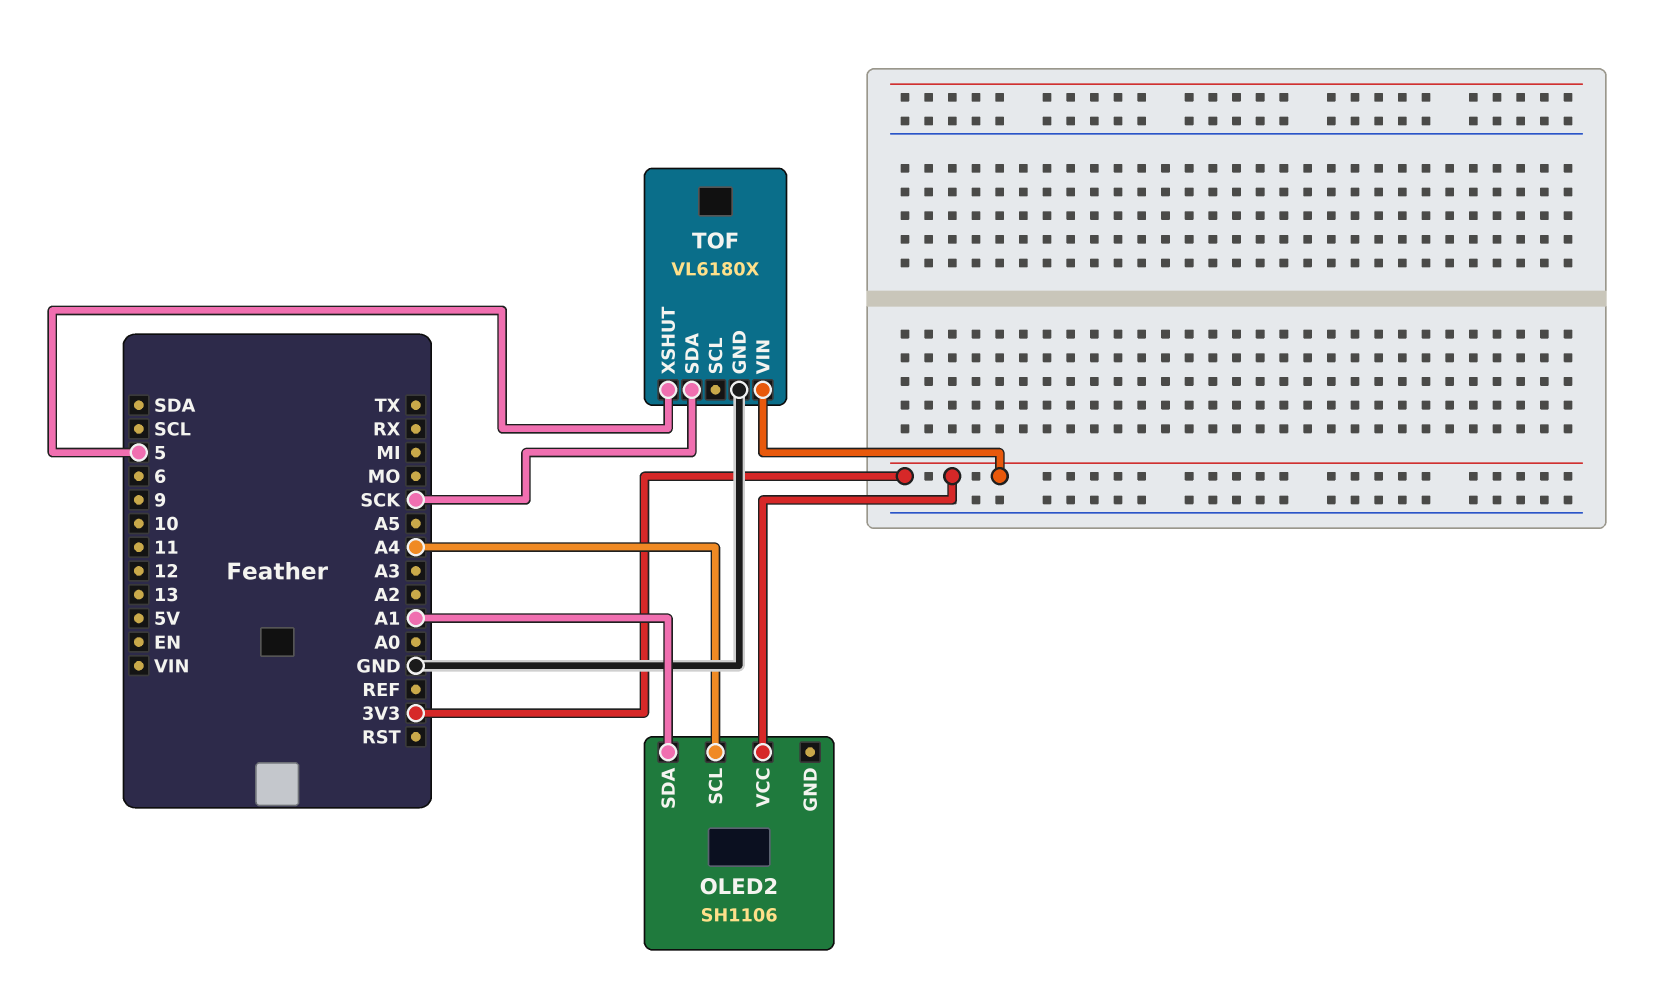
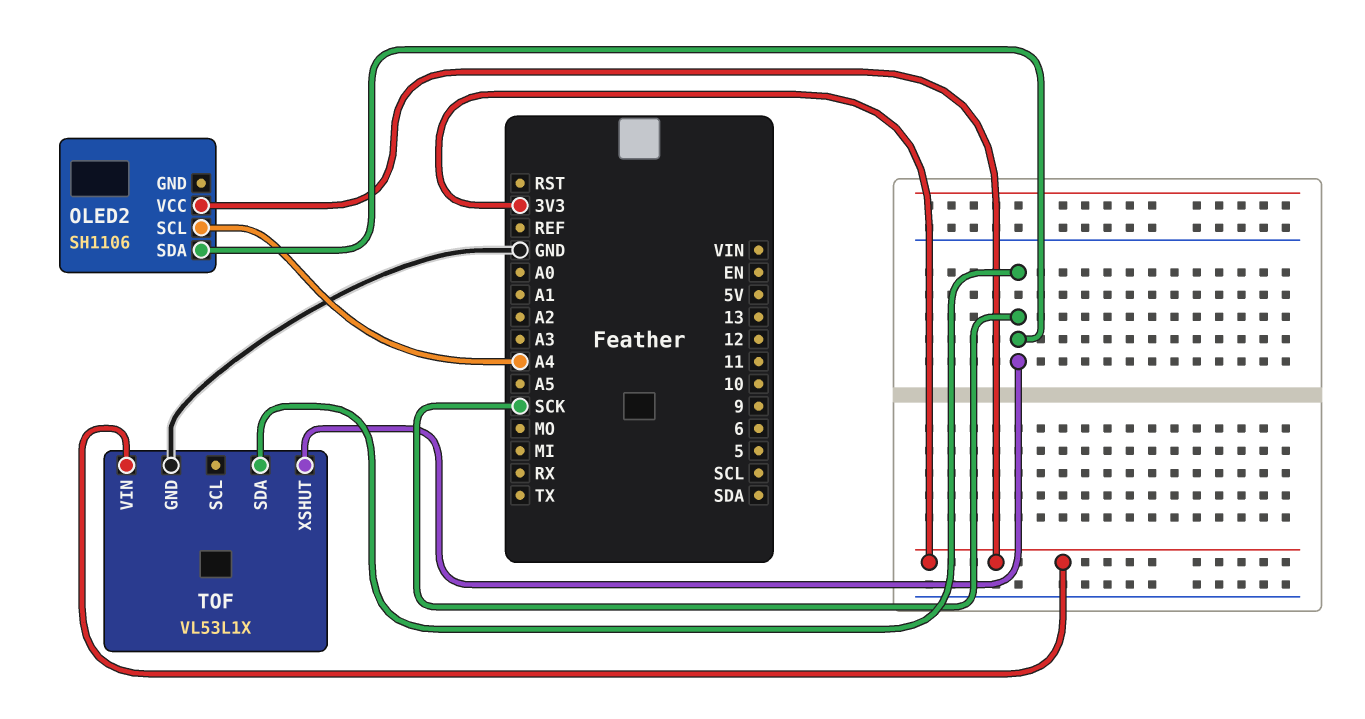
OLED2 pin SDA: A1 -> SCK
TOF: VL6180X -> VL53L1X
TOF pin XSHUT: 5 -> SCK

